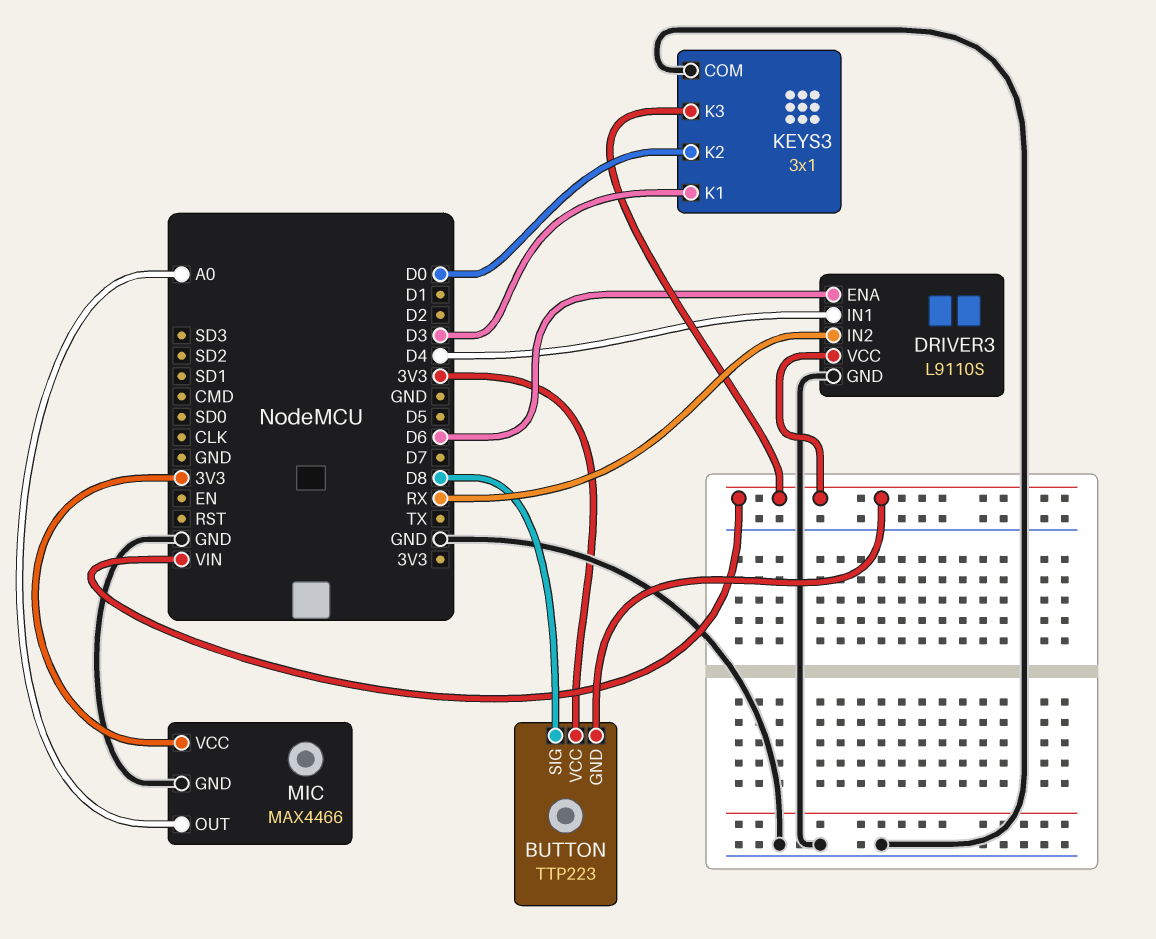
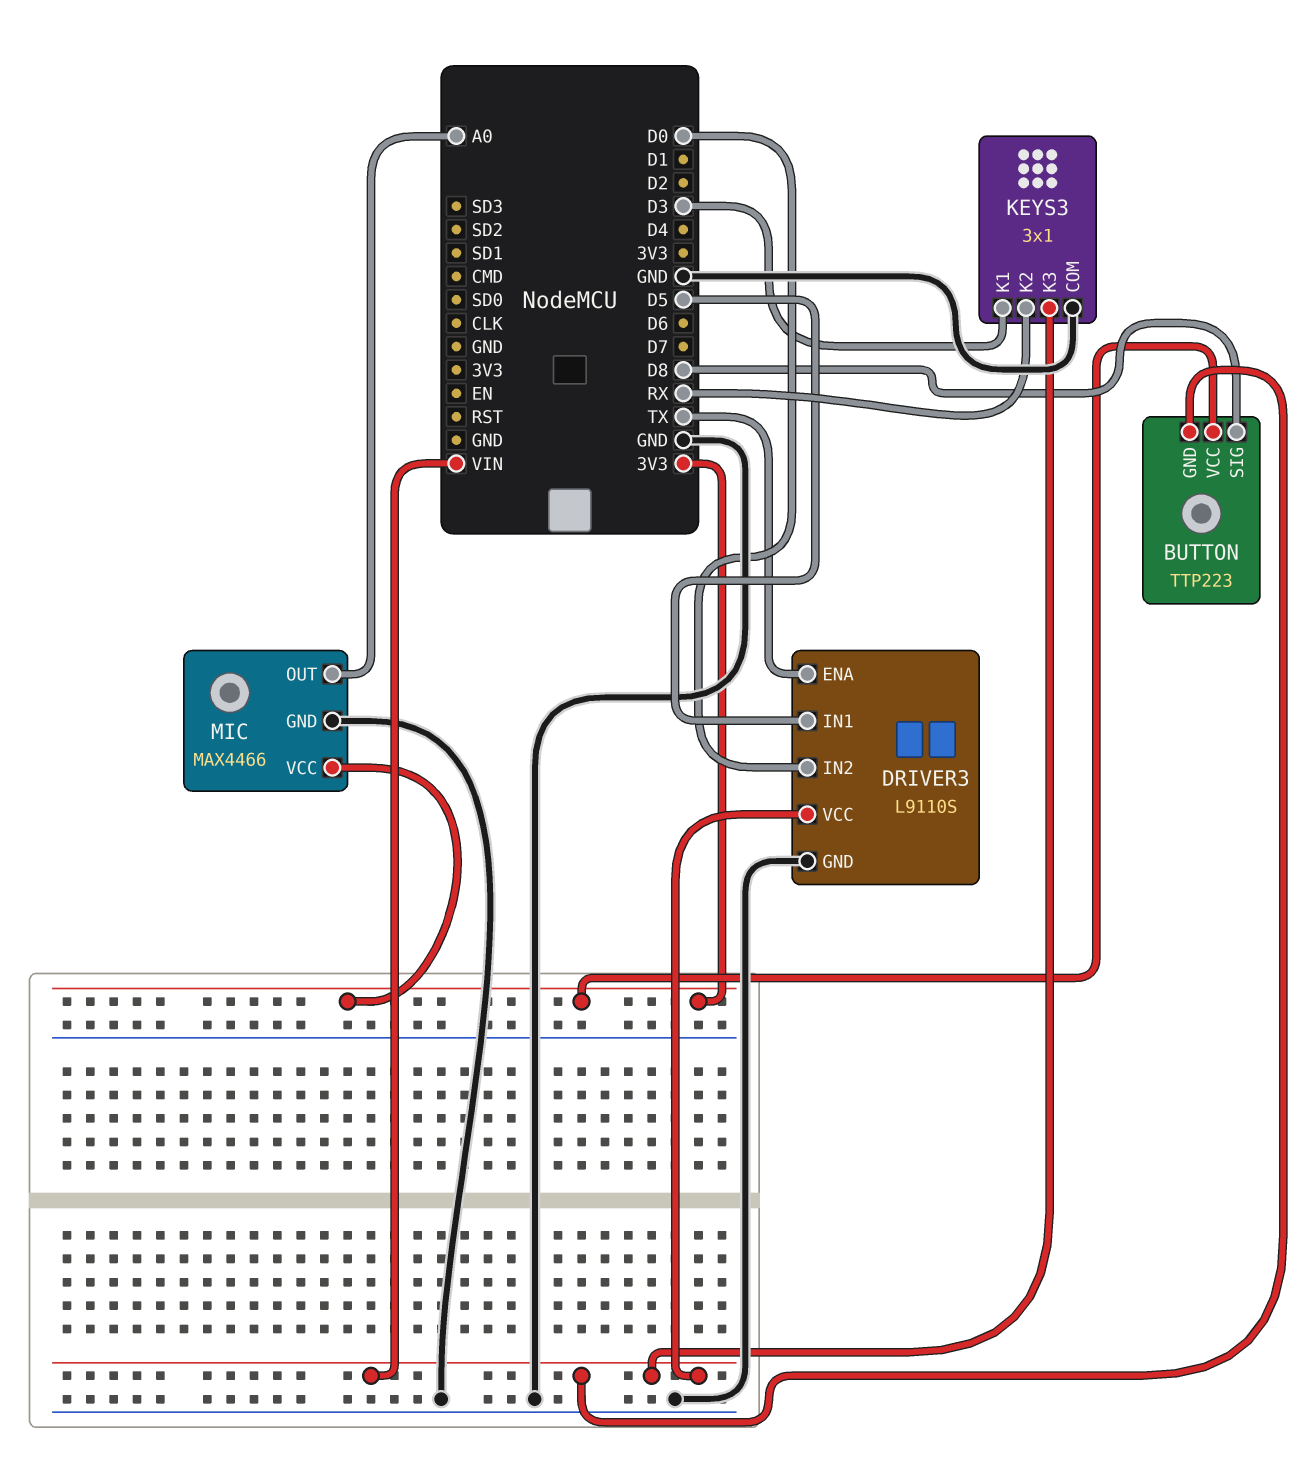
DRIVER3 pin ENA: D6 -> TX
DRIVER3 pin IN1: D4 -> D5
DRIVER3 pin IN2: RX -> D0
KEYS3 pin K2: D0 -> RX

